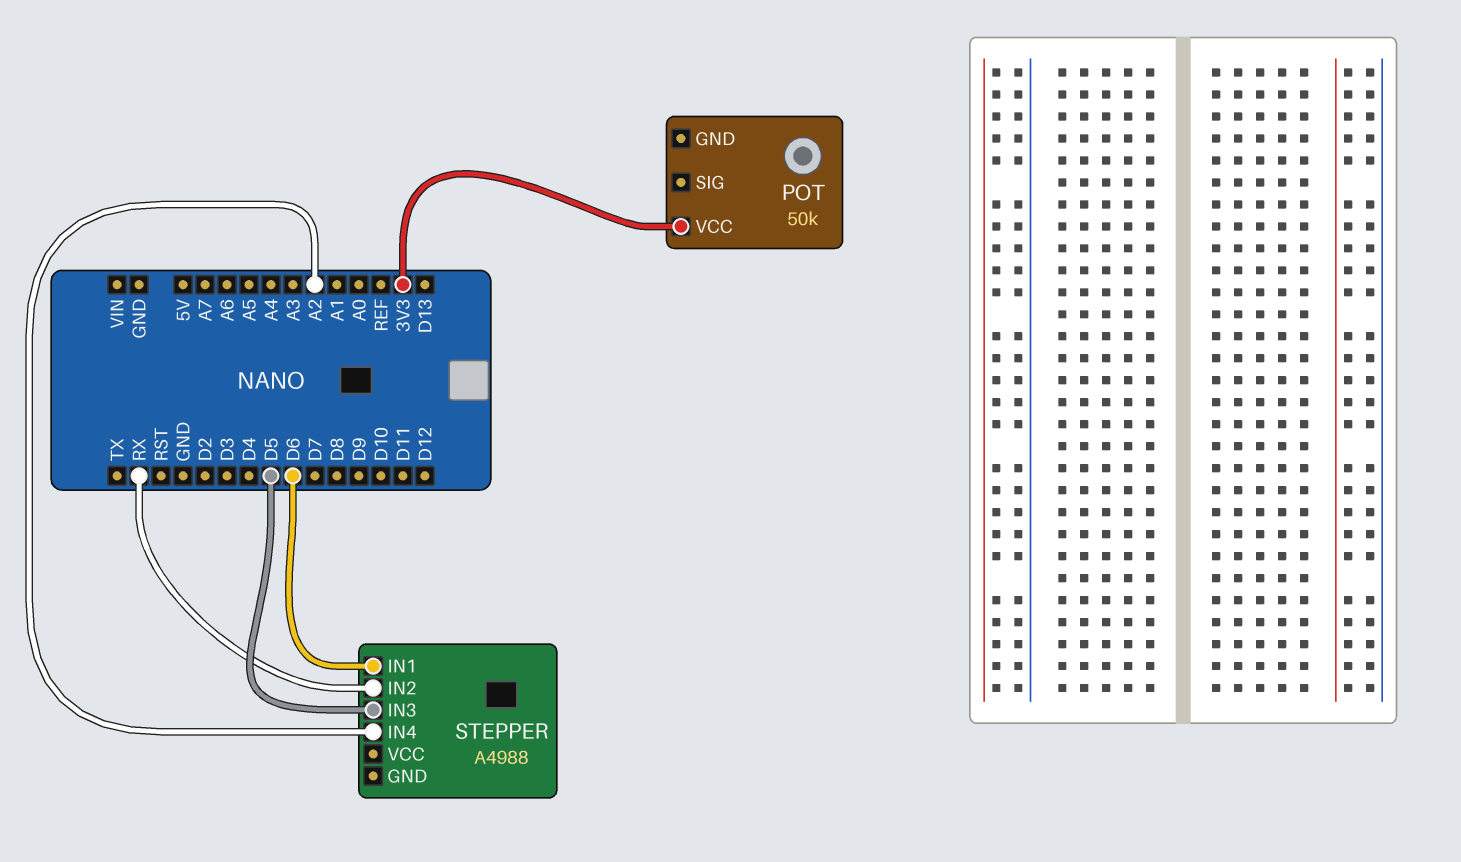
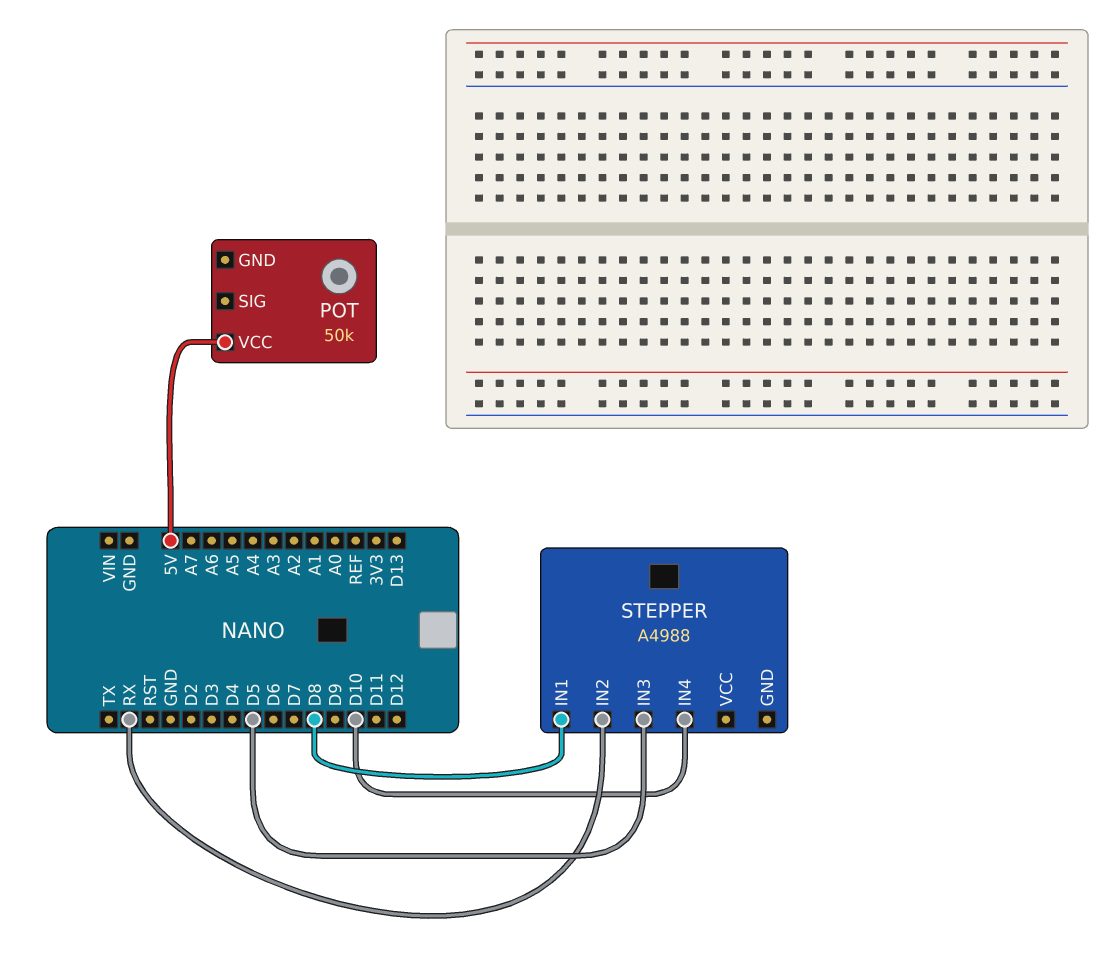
POT pin VCC: 3V3 -> 5V
STEPPER pin IN1: D6 -> D8
STEPPER pin IN4: A2 -> D10

